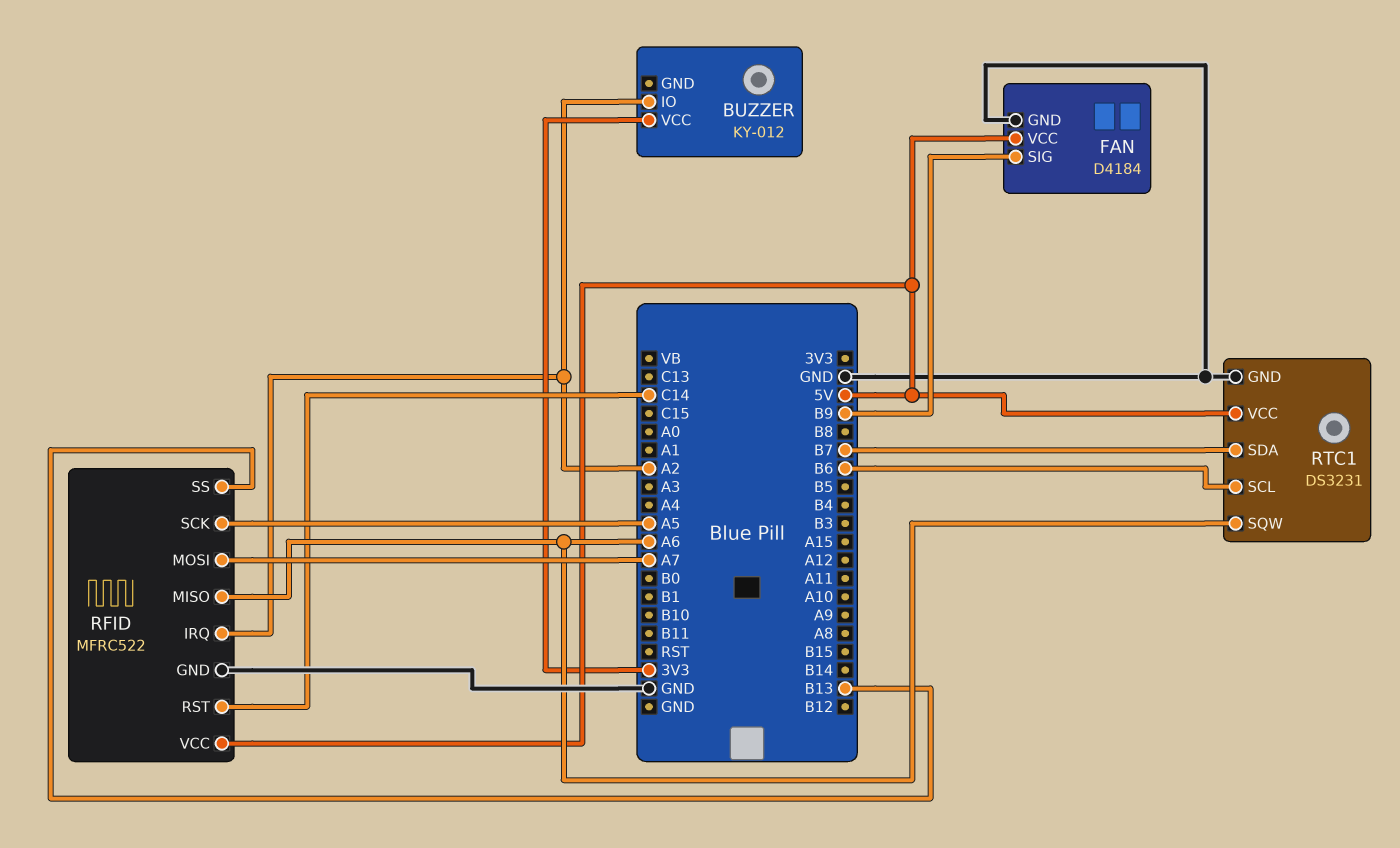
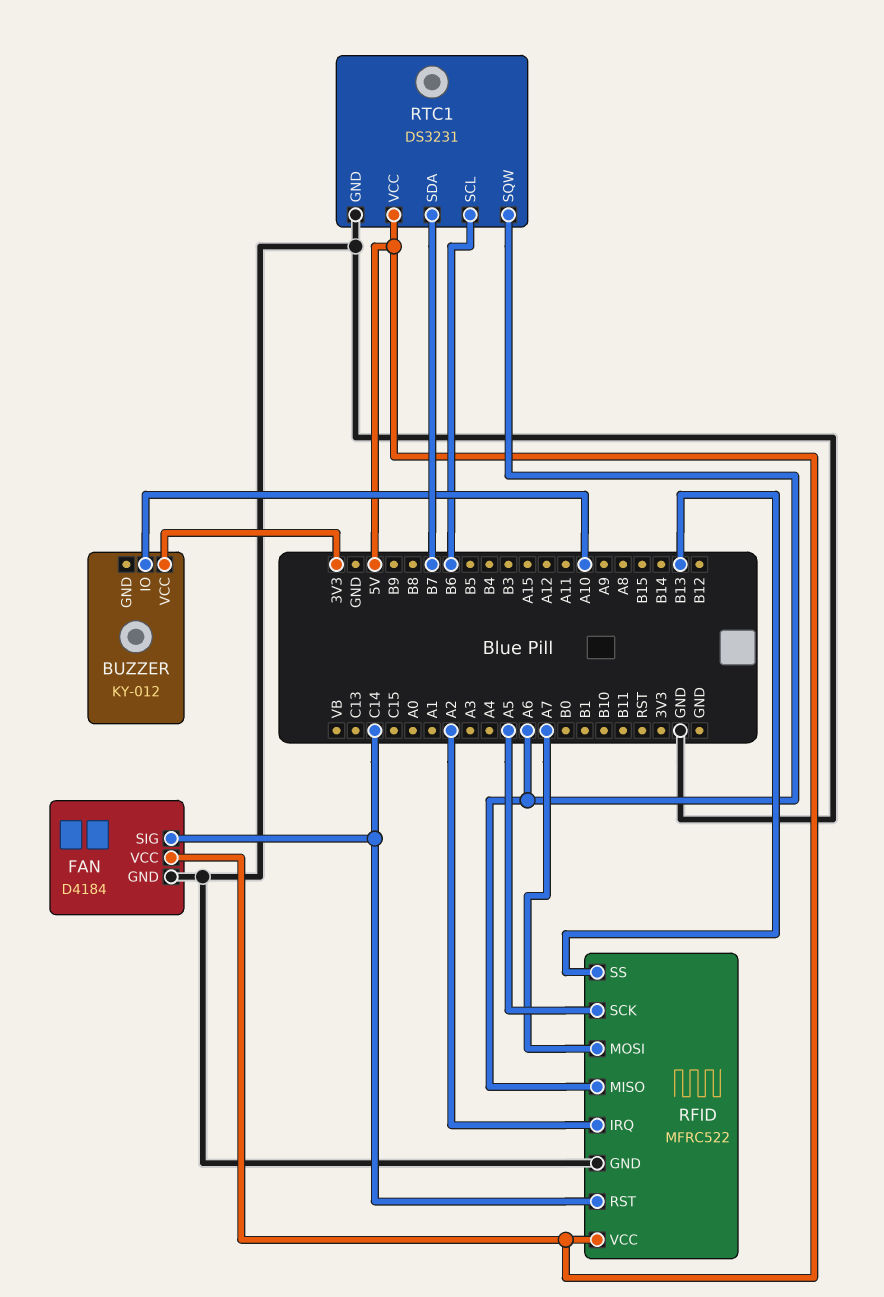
BUZZER pin IO: A2 -> A10
FAN pin SIG: B9 -> C14

